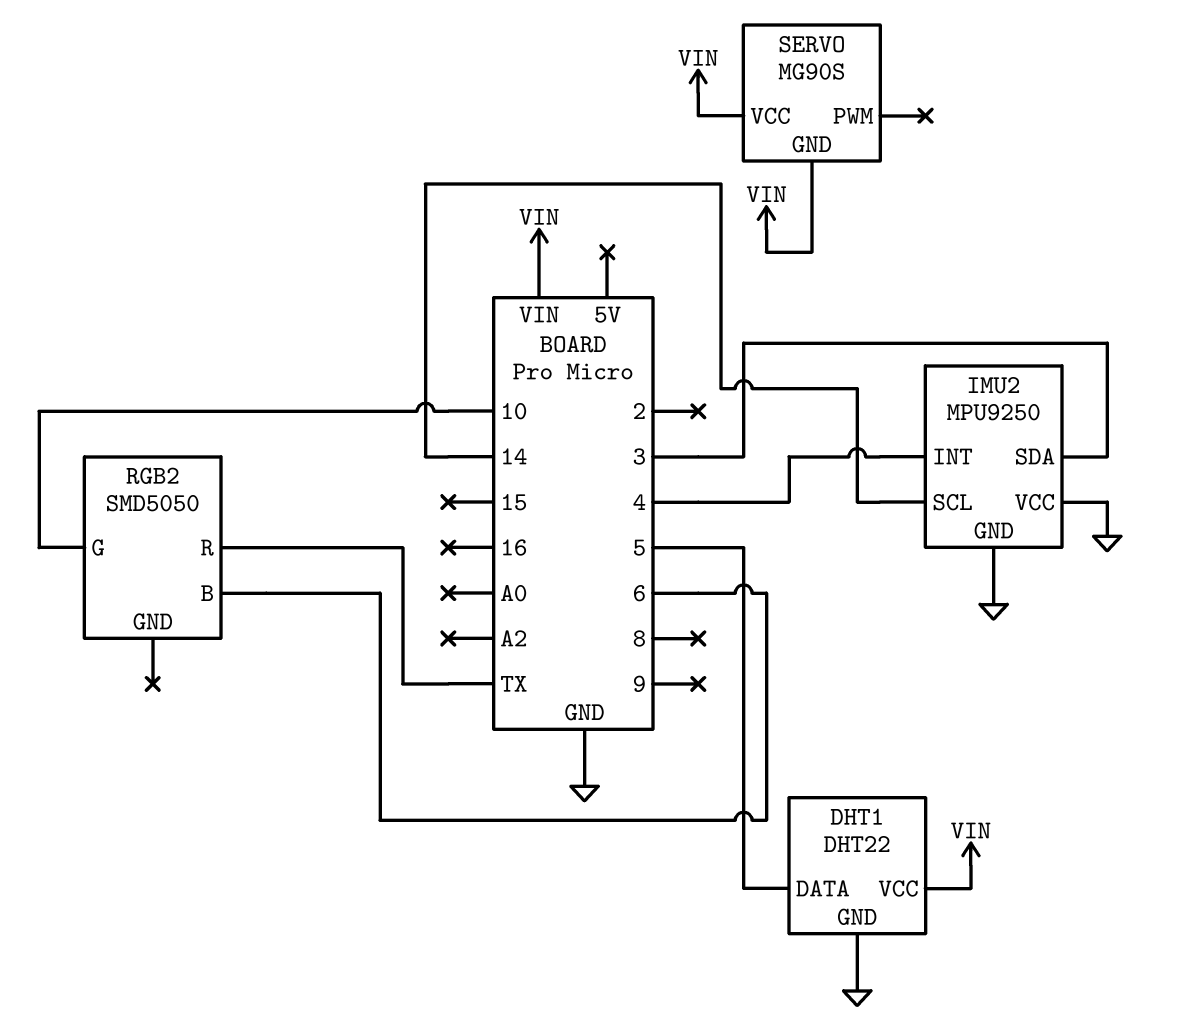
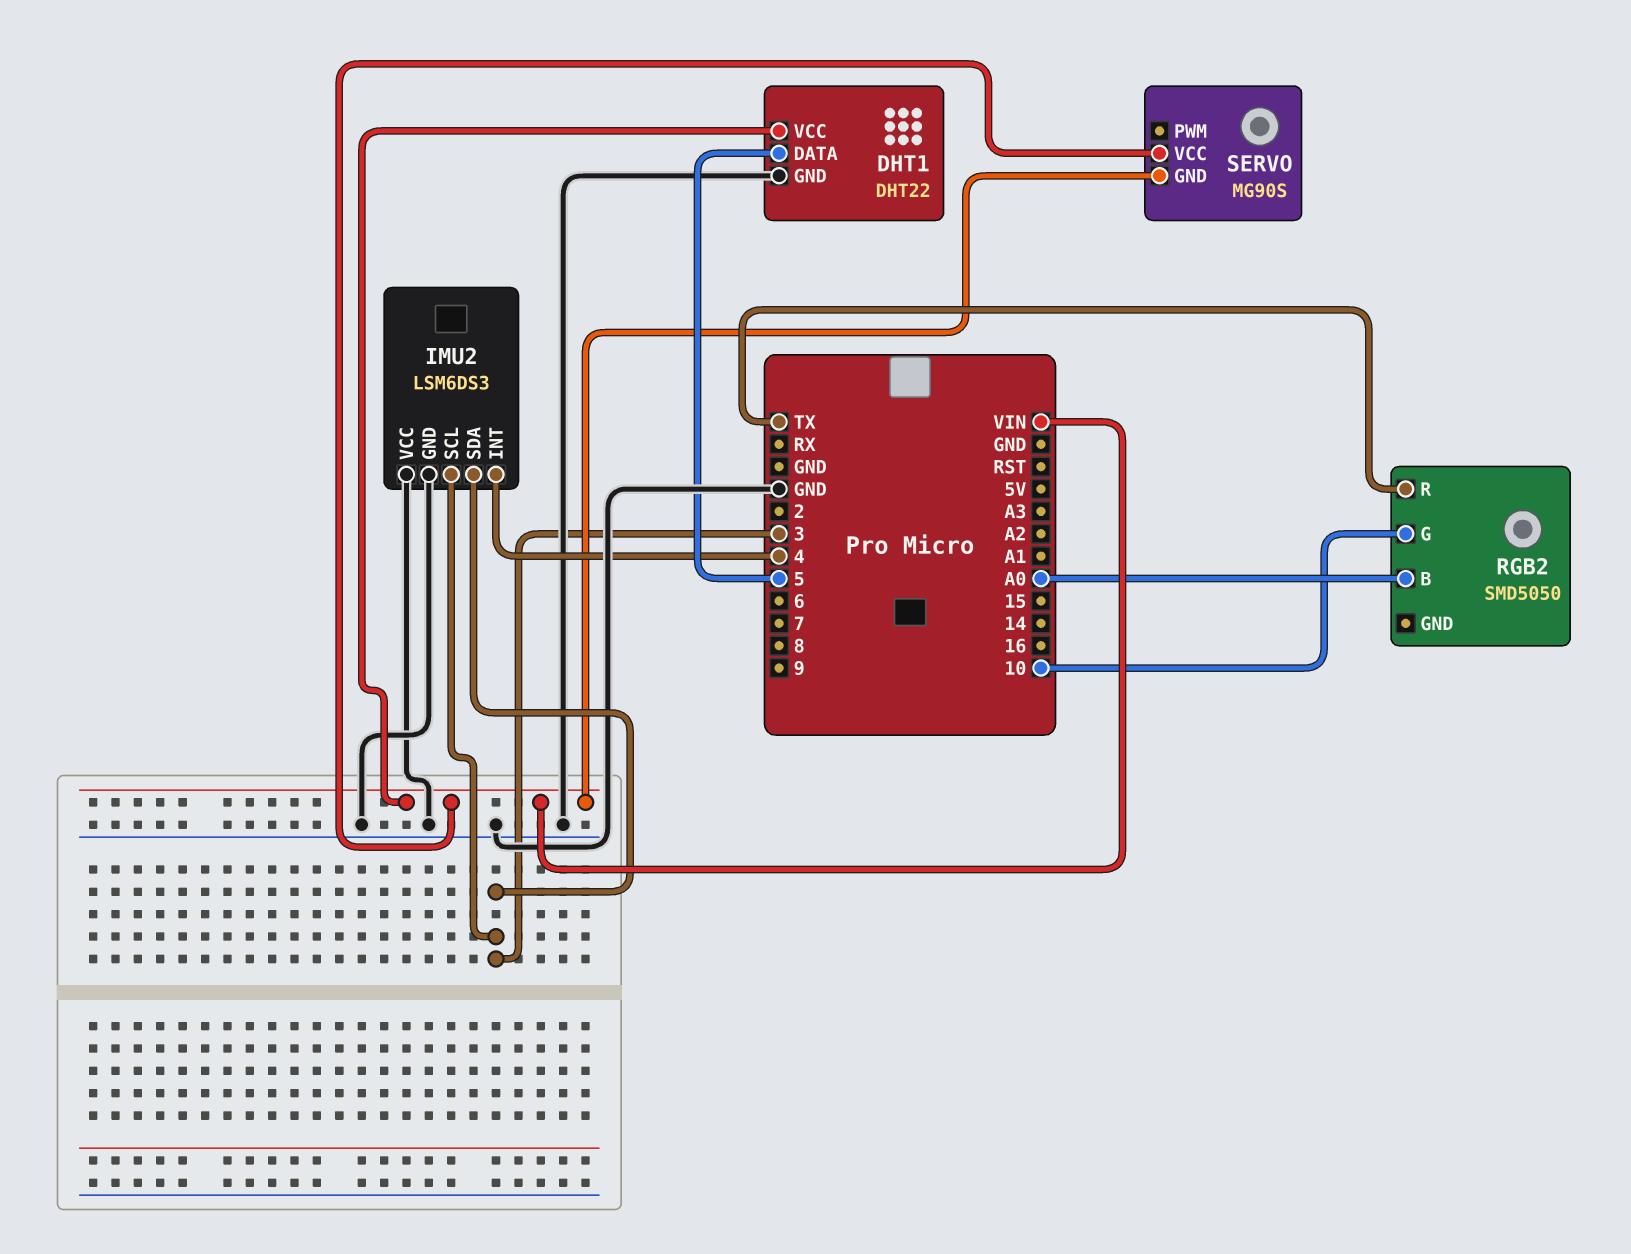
IMU2: MPU9250 -> LSM6DS3
IMU2 pin SCL: 14 -> 3
RGB2 pin B: 6 -> A0

